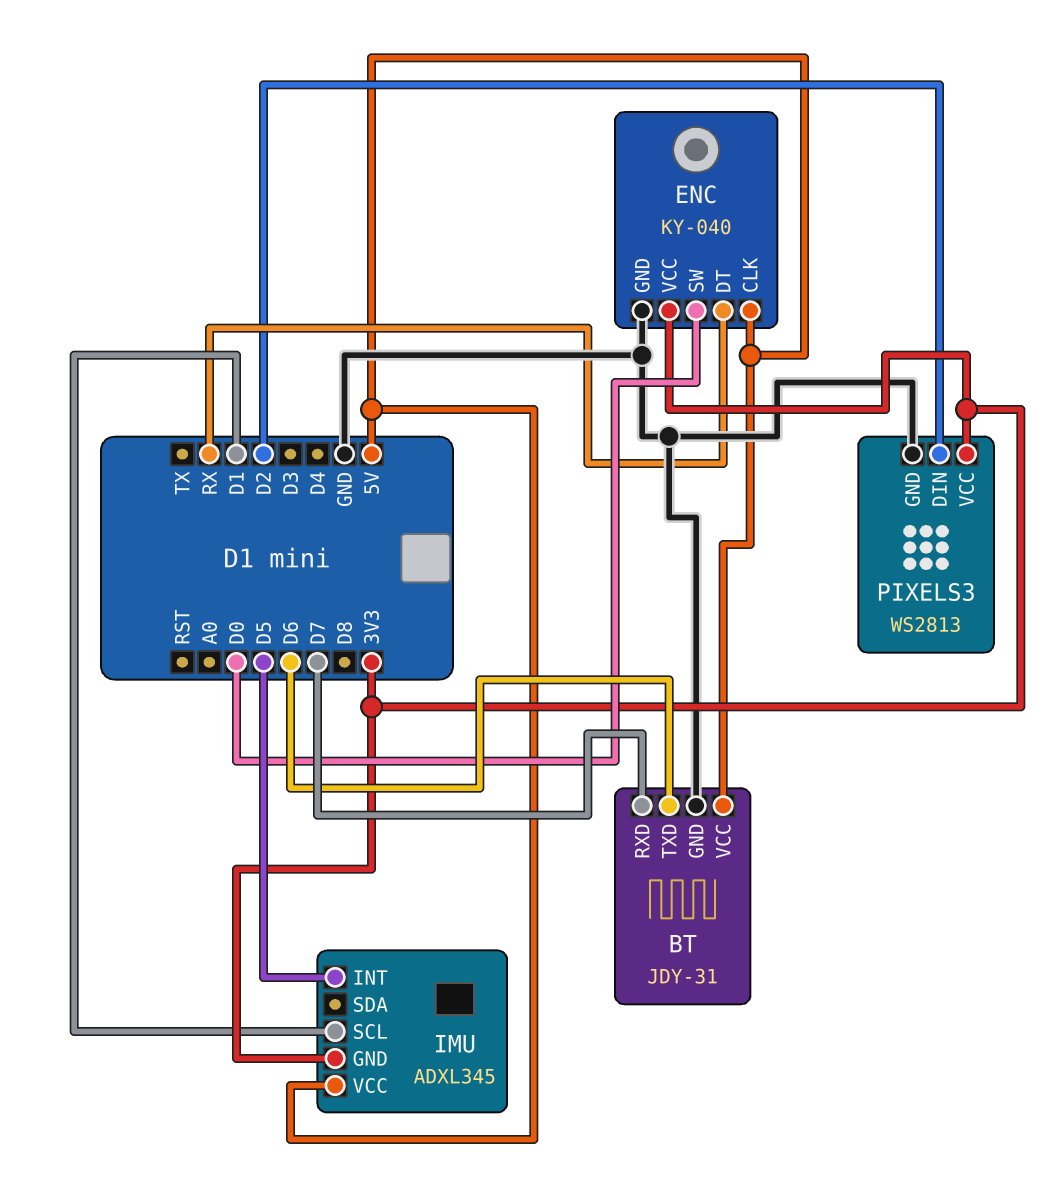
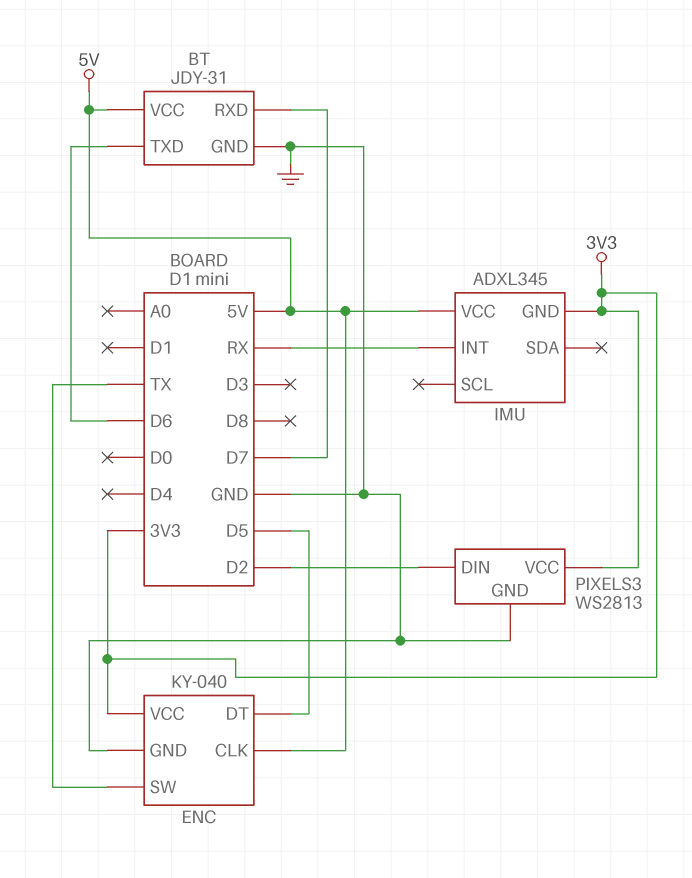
ENC pin DT: RX -> D5
ENC pin SW: D0 -> TX
IMU pin INT: D5 -> RX
IMU pin SCL: D1 -> none

